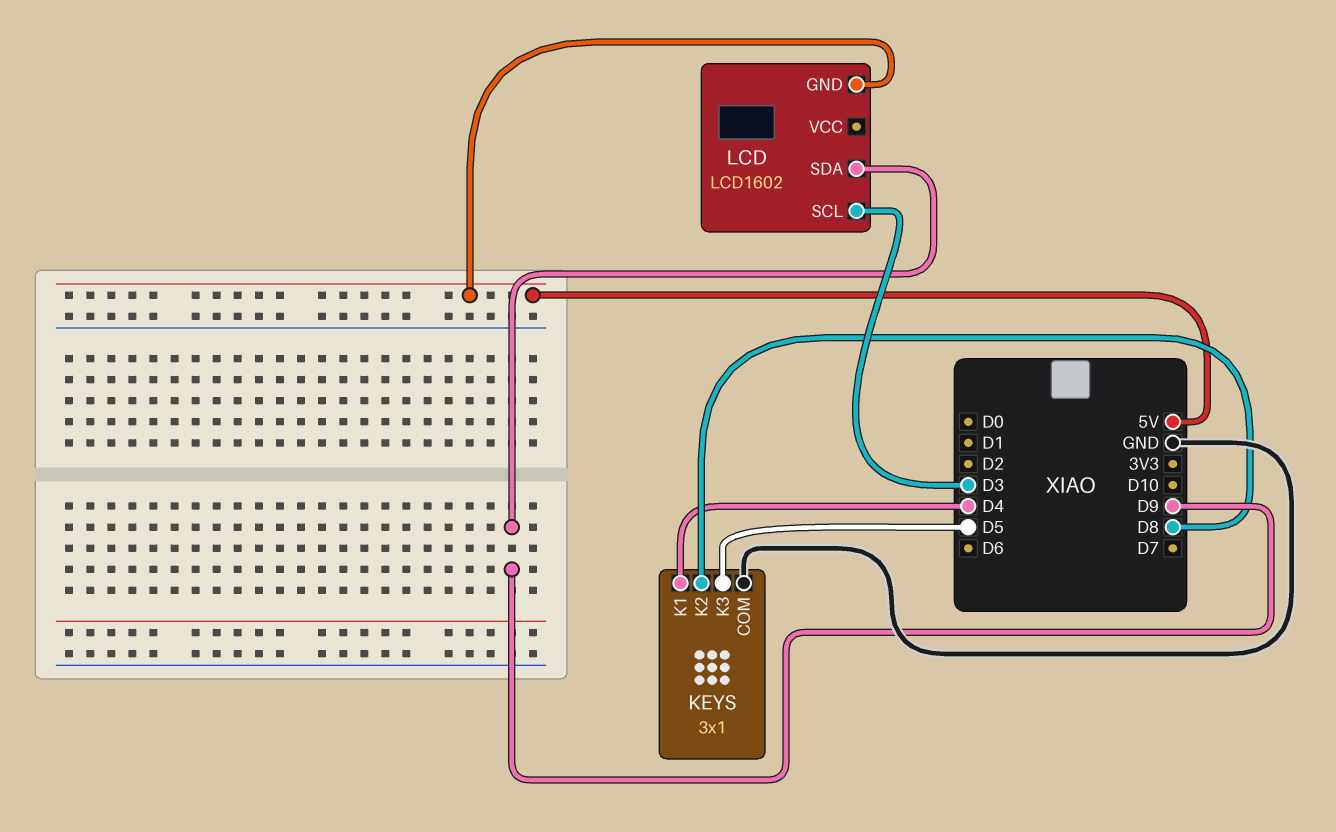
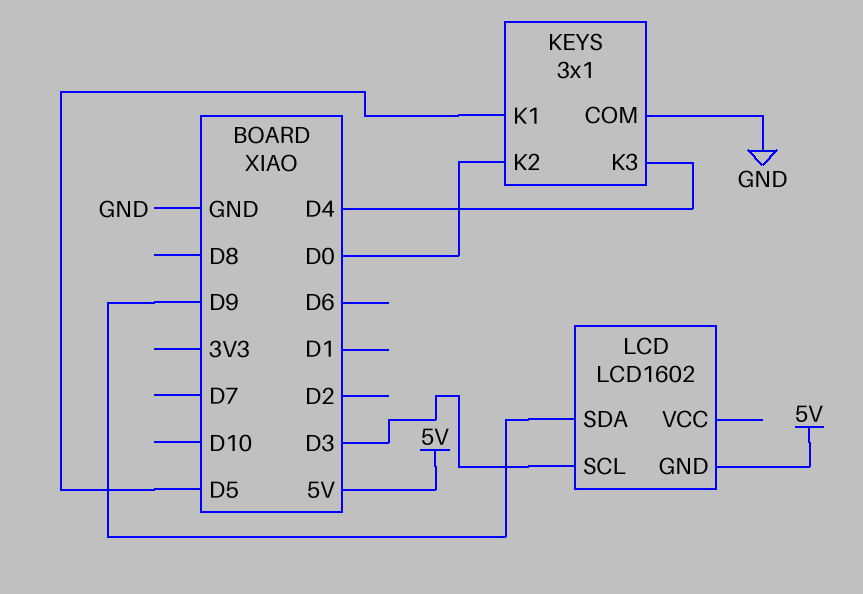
KEYS pin K1: D4 -> D5
KEYS pin K2: D8 -> D0
KEYS pin K3: D5 -> D4

